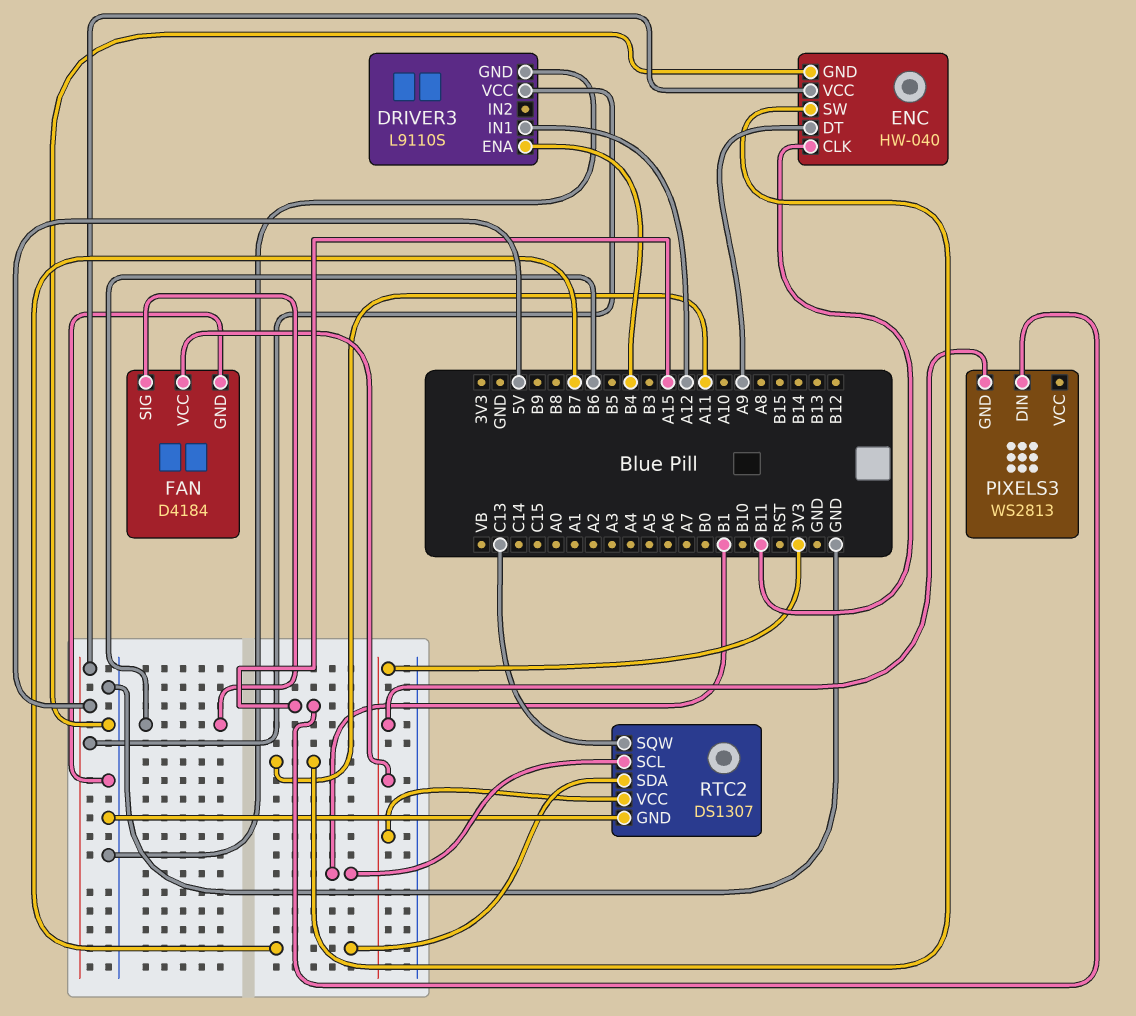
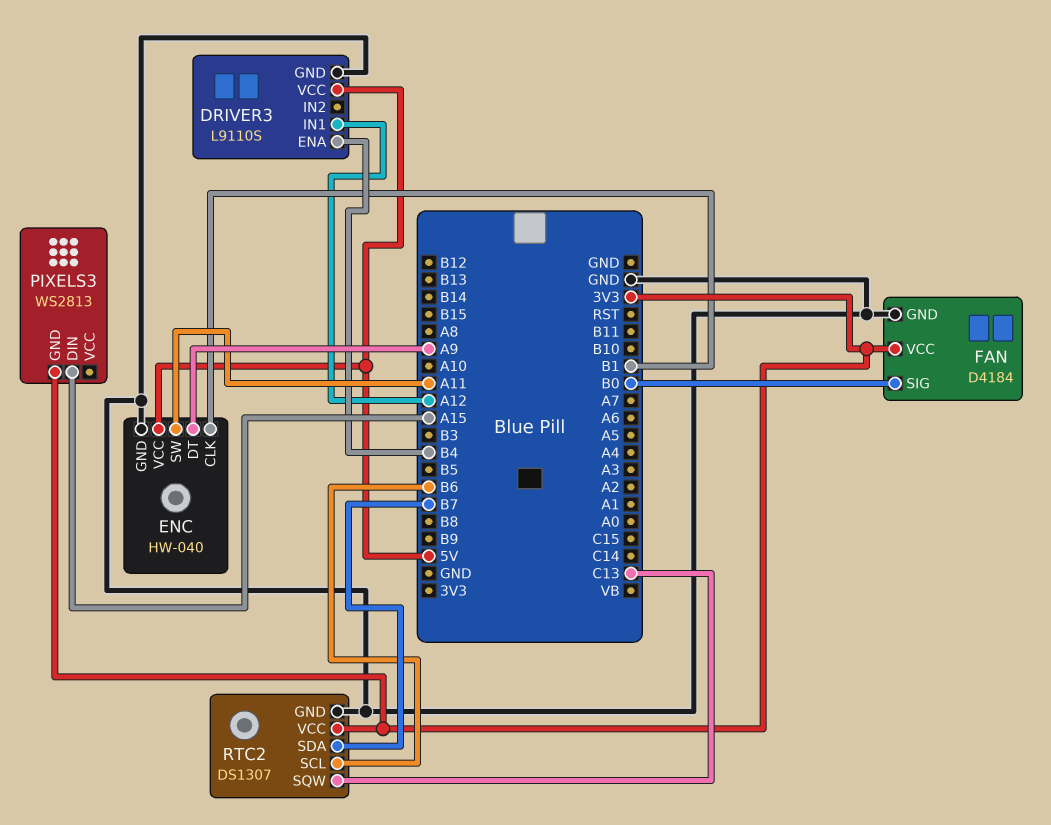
ENC pin CLK: B11 -> B1
FAN pin SIG: B6 -> B0
RTC2 pin SCL: B1 -> B6

